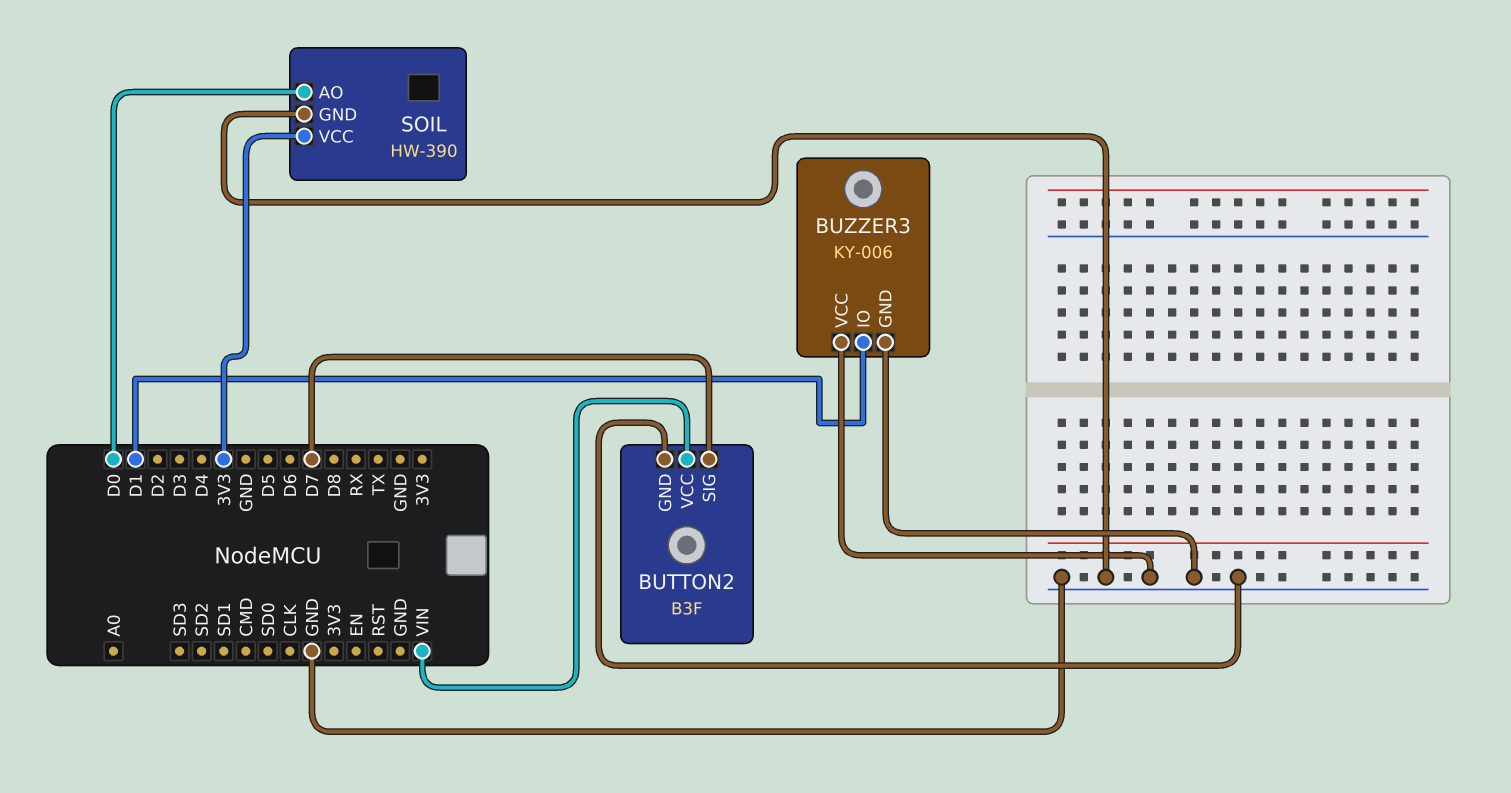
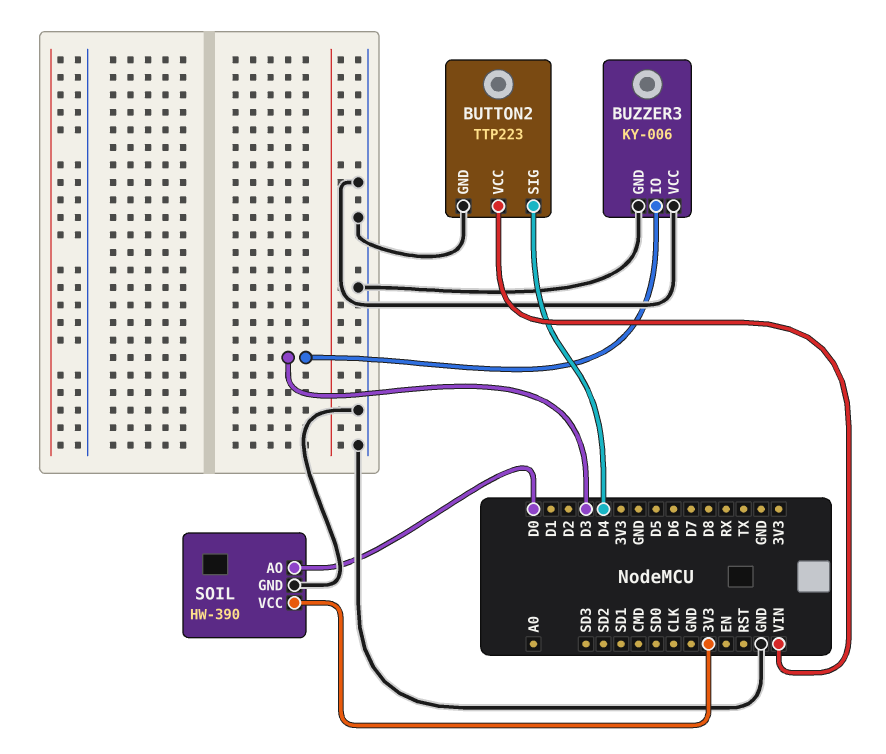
BUTTON2: B3F -> TTP223
BUTTON2 pin SIG: D7 -> D4
BUZZER3 pin IO: D1 -> D3

